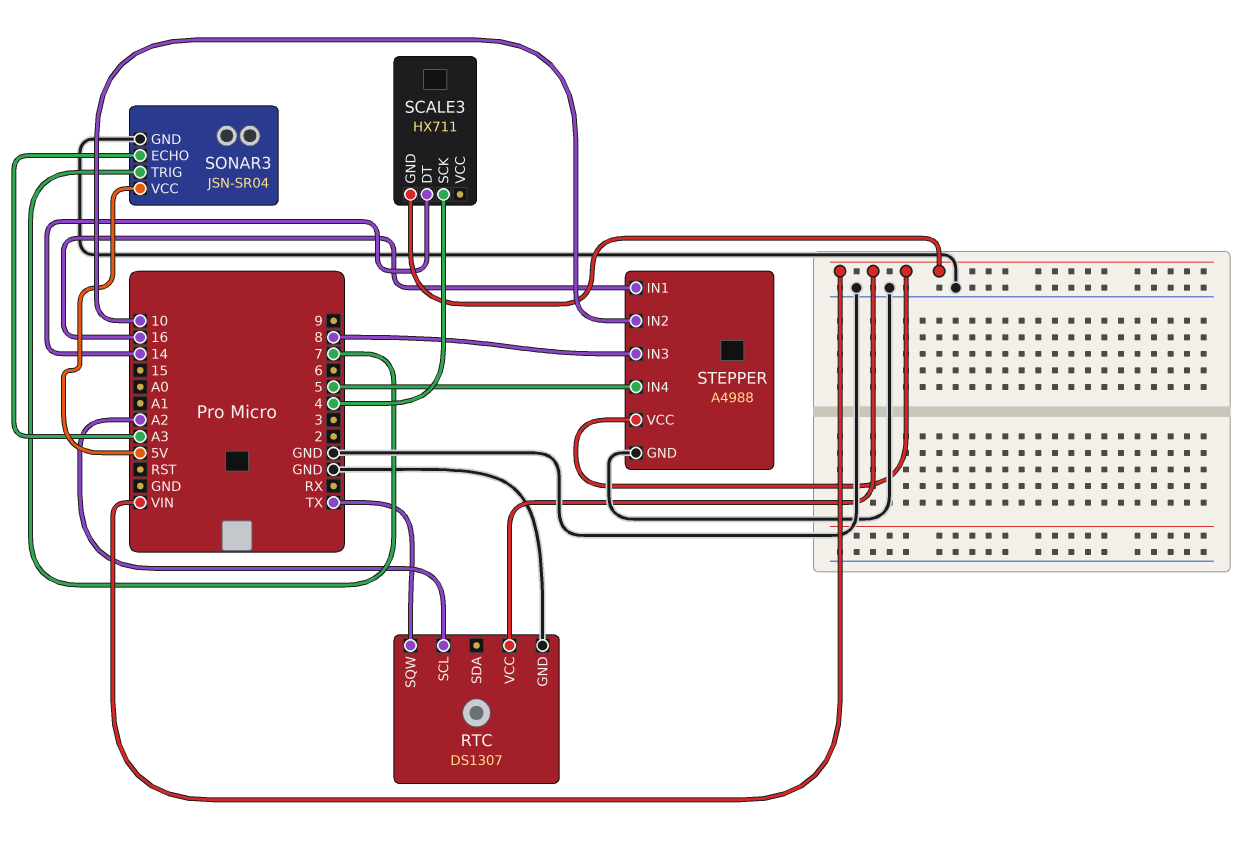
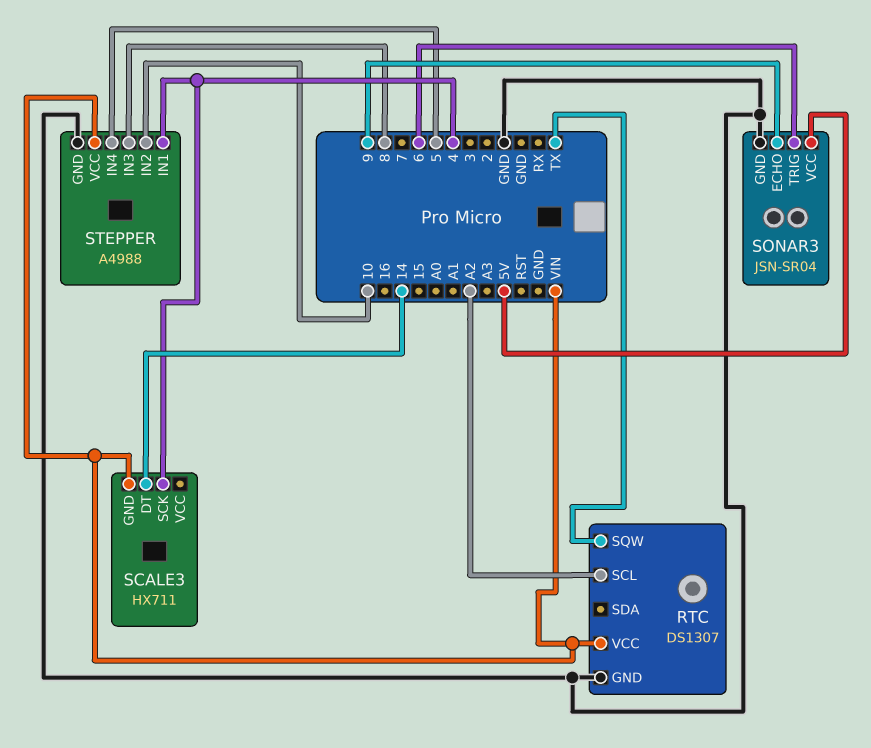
SONAR3 pin ECHO: A3 -> 9
SONAR3 pin TRIG: 7 -> 6
STEPPER pin IN1: 16 -> 4

